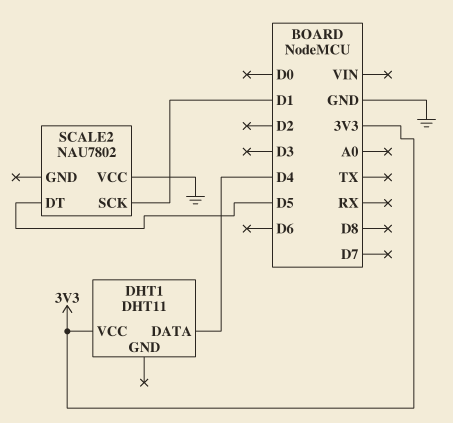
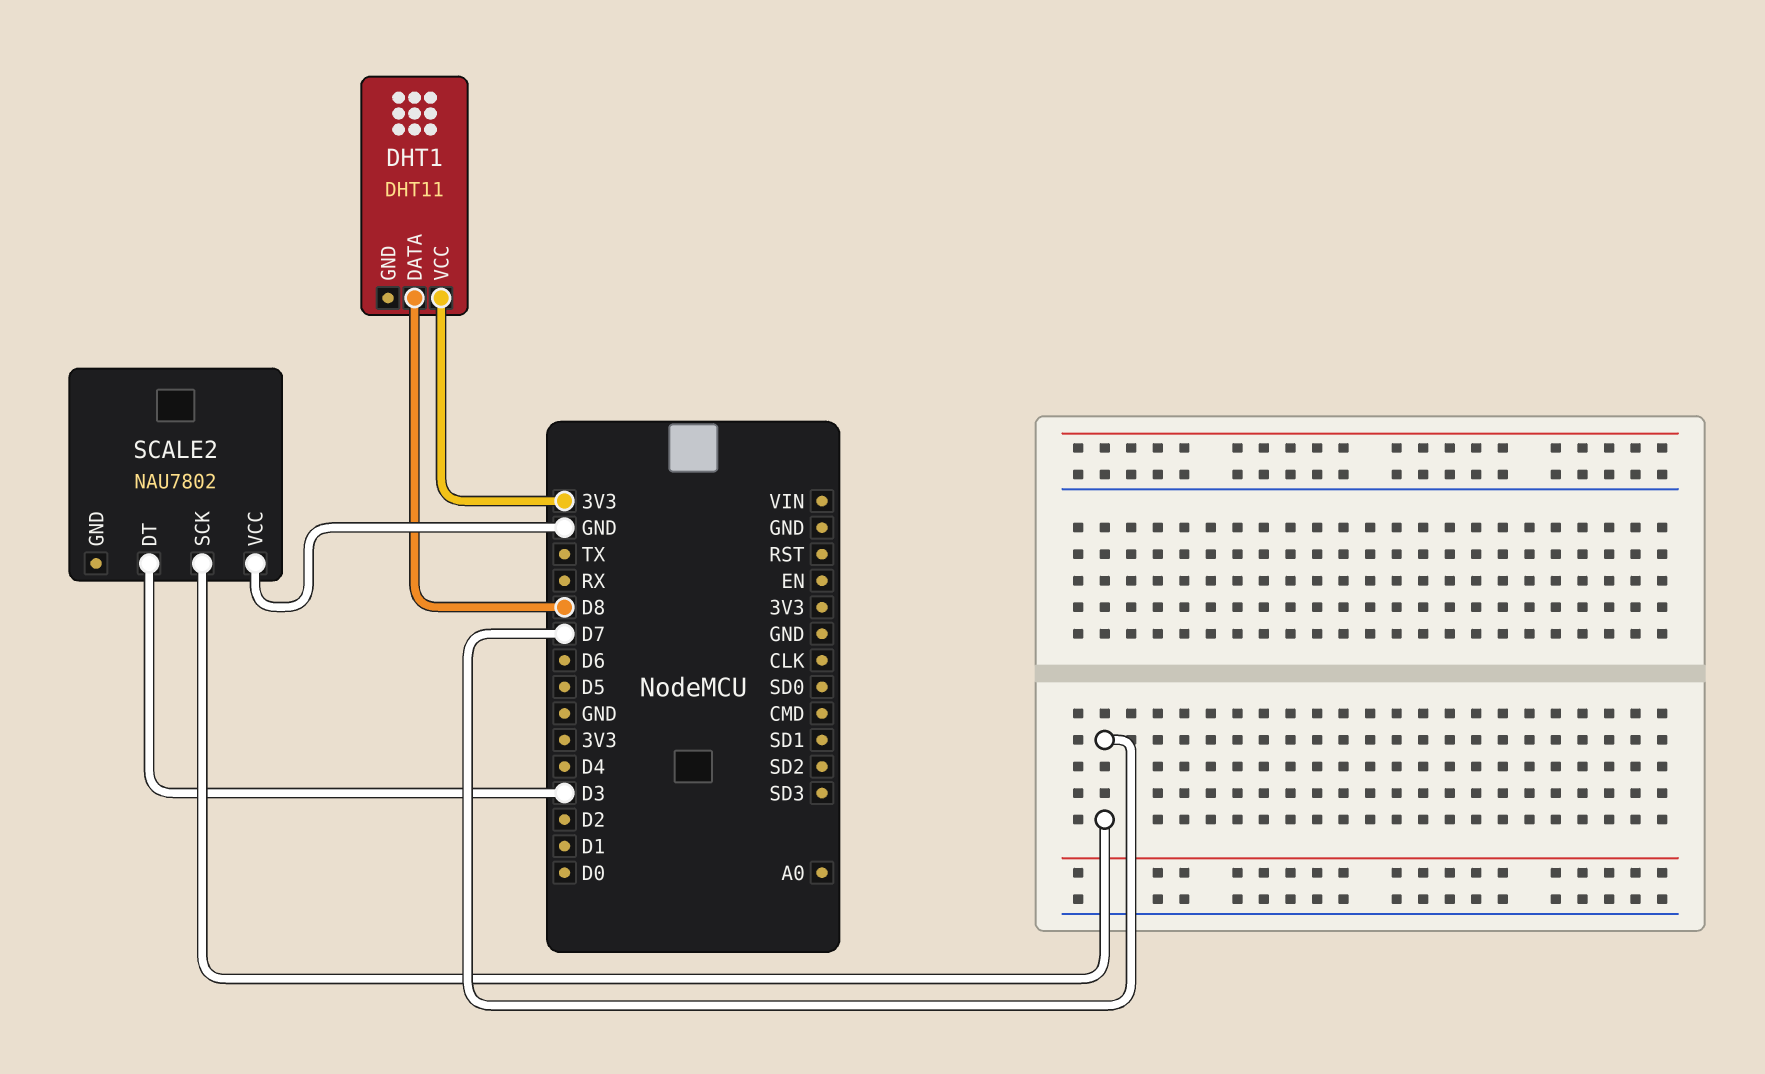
DHT1 pin DATA: D4 -> D8
SCALE2 pin DT: D5 -> D3
SCALE2 pin SCK: D1 -> D7

